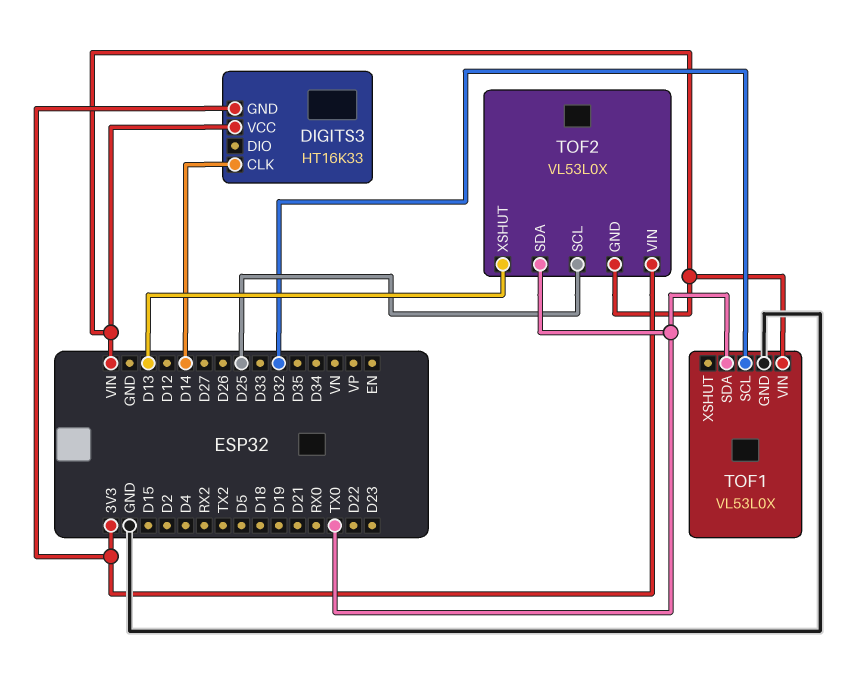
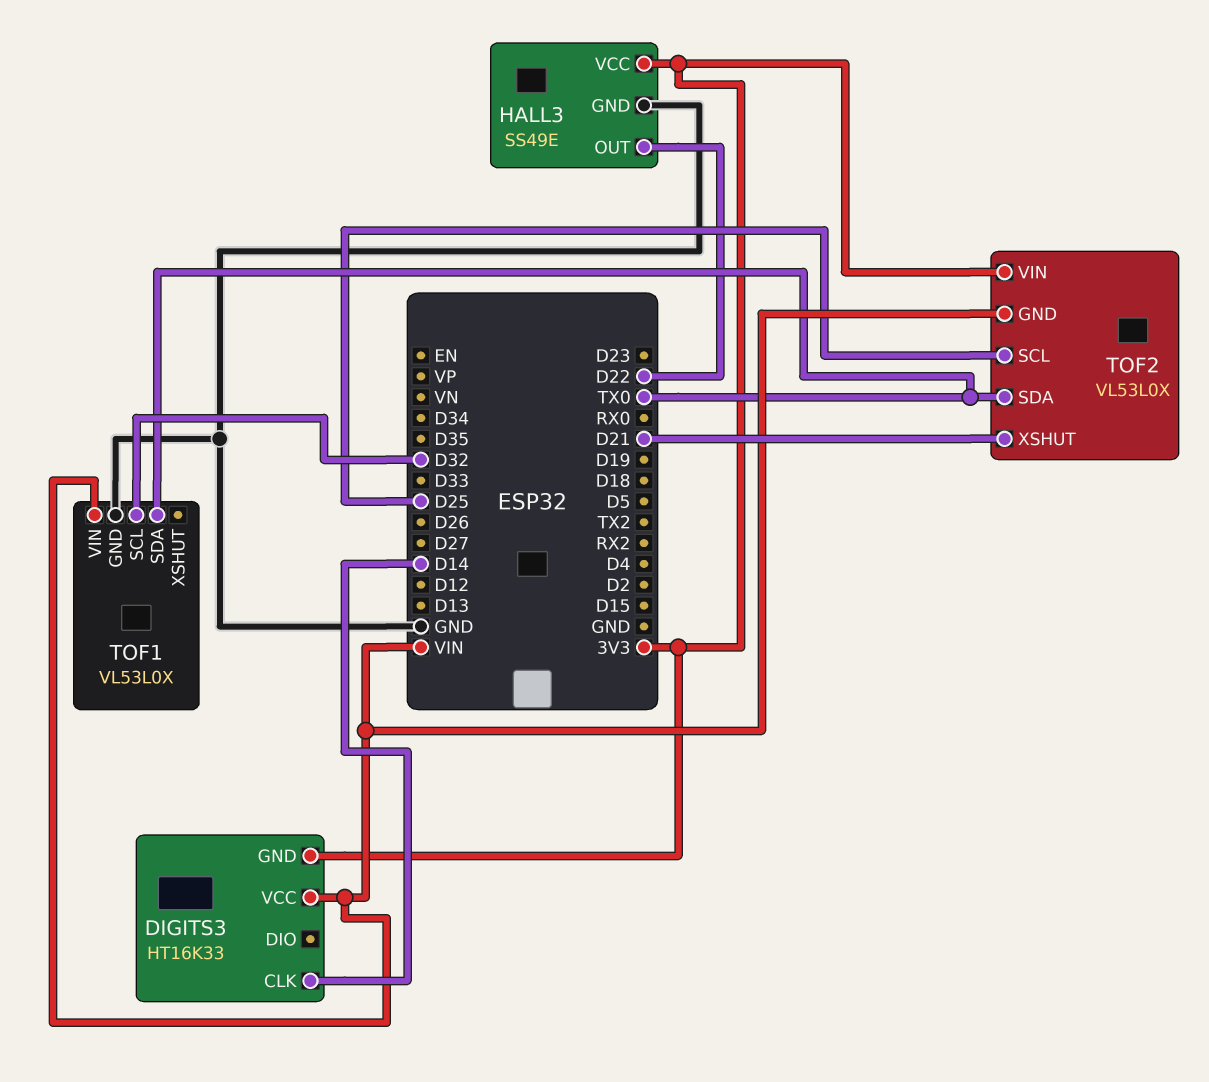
HALL3: none -> SS49E
HALL3 pin GND: none -> GND
HALL3 pin OUT: none -> D22
HALL3 pin VCC: none -> 3V3
TOF2 pin XSHUT: D13 -> D21

